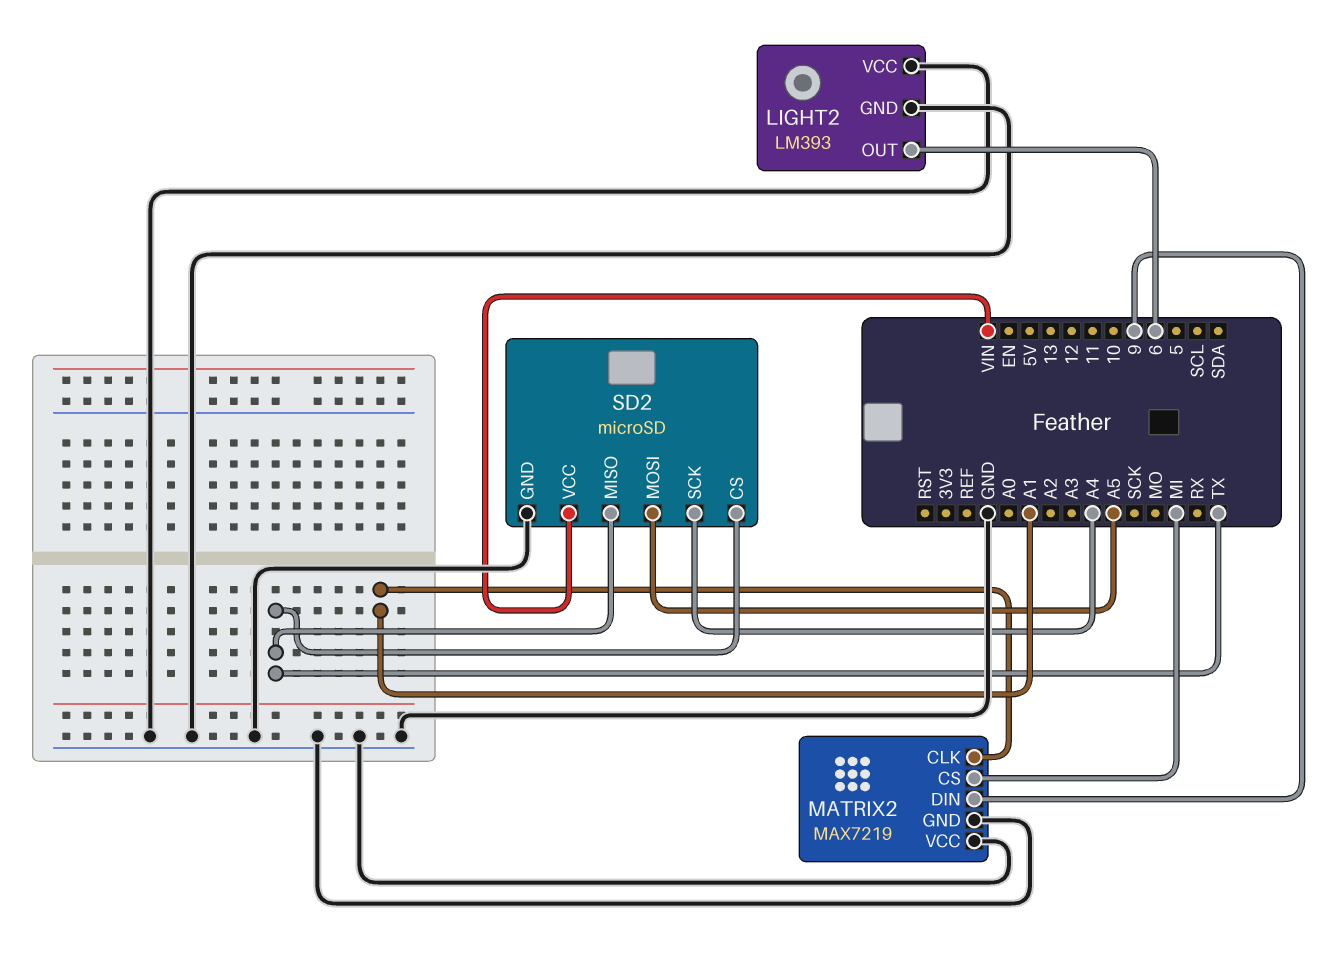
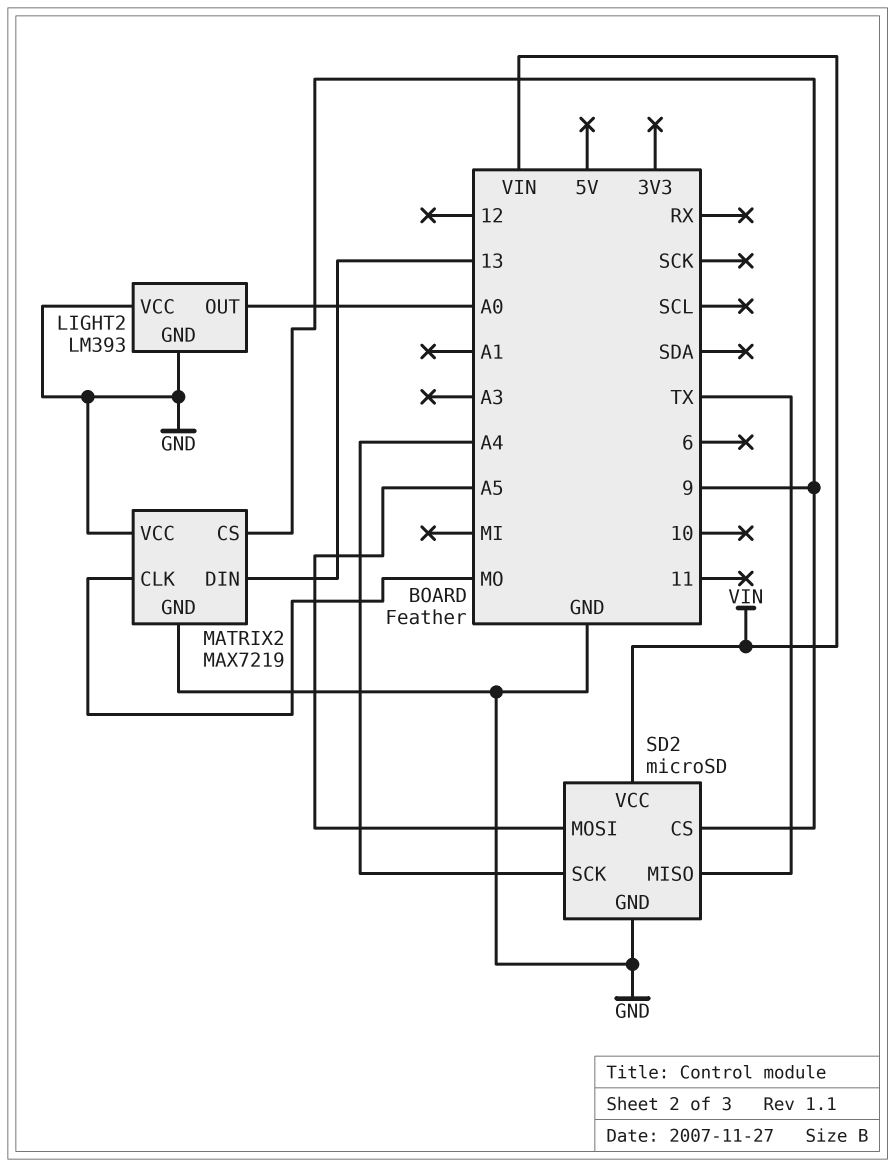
LIGHT2 pin OUT: 6 -> A0
MATRIX2 pin CLK: A1 -> MO
MATRIX2 pin CS: MI -> 9
MATRIX2 pin DIN: 9 -> 13
SD2 pin CS: TX -> 9

